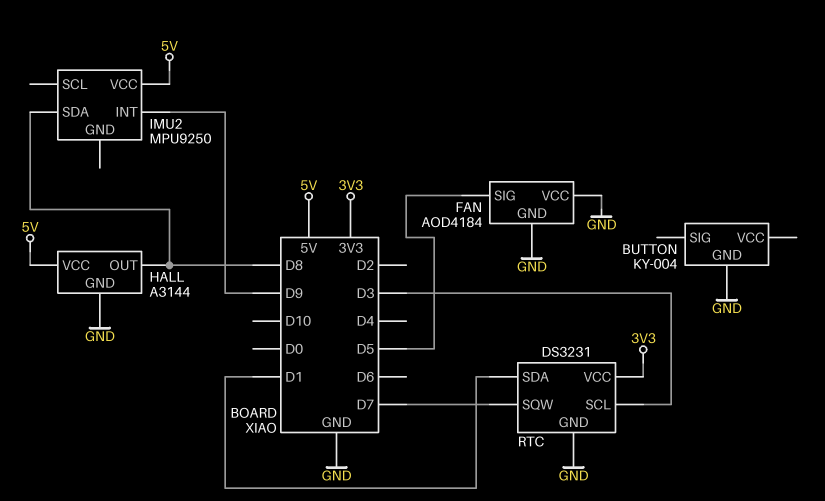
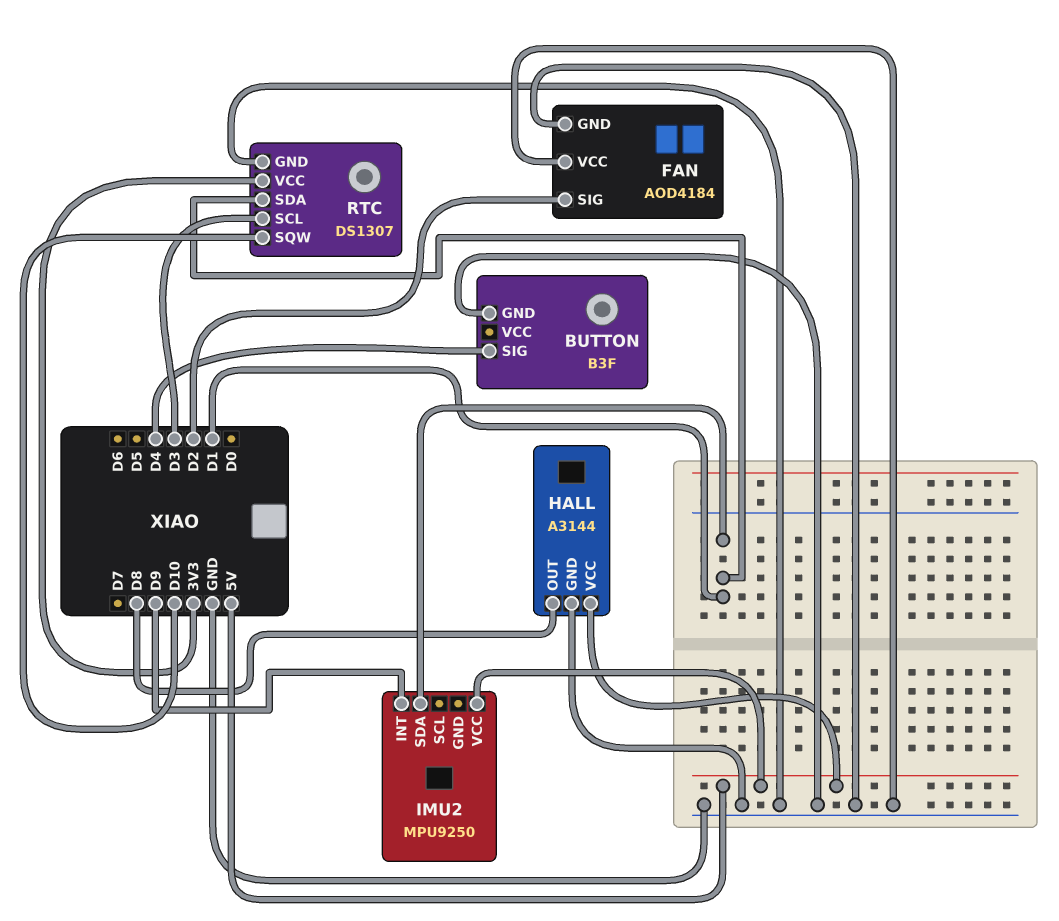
BUTTON: KY-004 -> B3F
BUTTON pin SIG: none -> D4
FAN pin SIG: D5 -> D2
IMU2 pin SDA: D8 -> D1
RTC: DS3231 -> DS1307
RTC pin SQW: D7 -> D10

